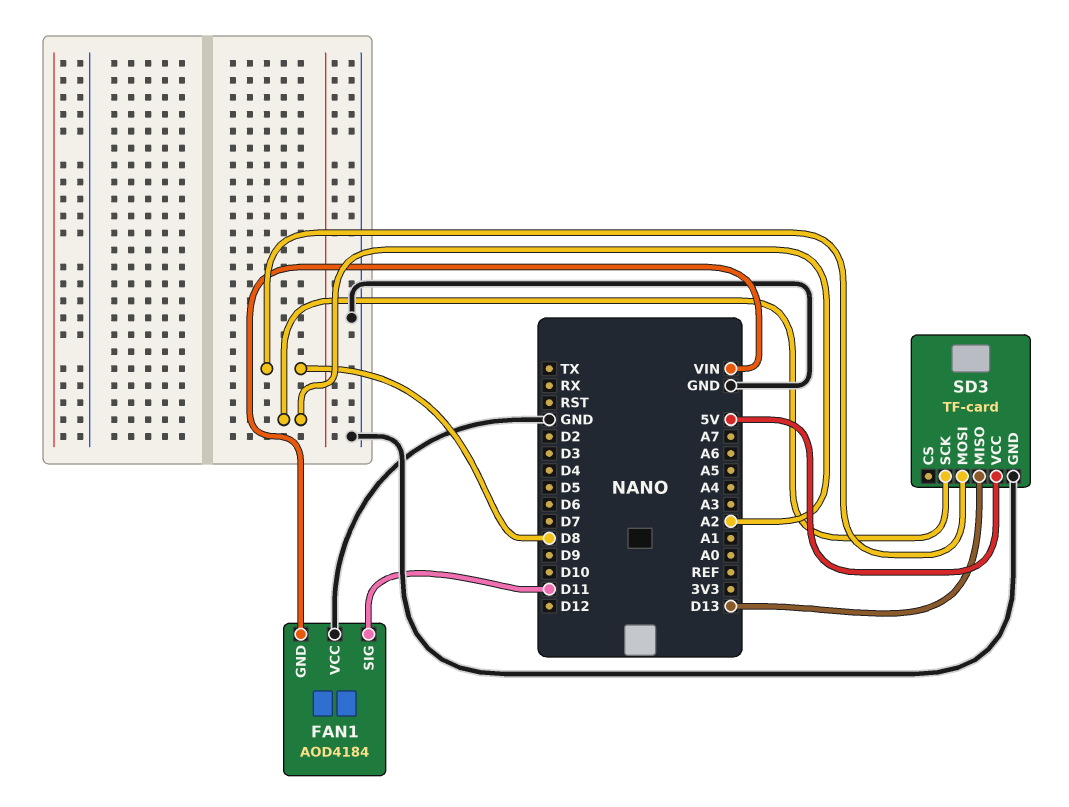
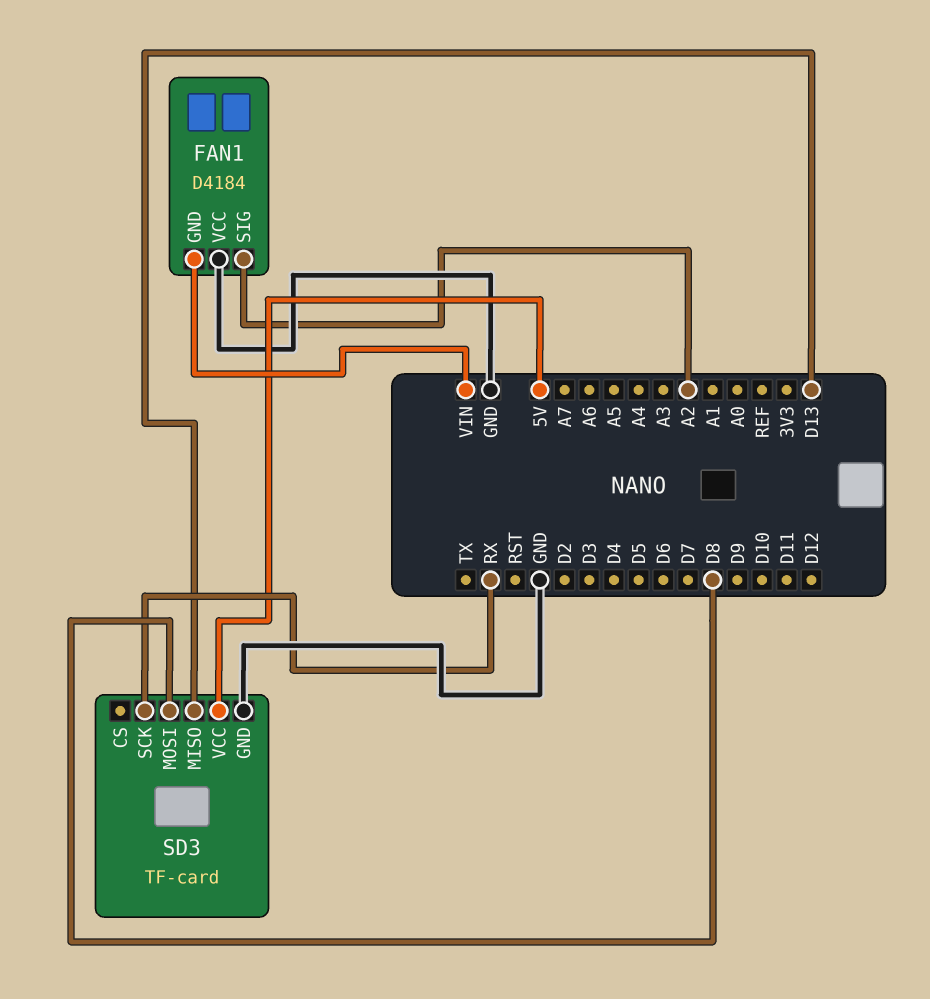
FAN1: AOD4184 -> D4184
FAN1 pin SIG: D11 -> A2
SD3 pin SCK: A2 -> RX

